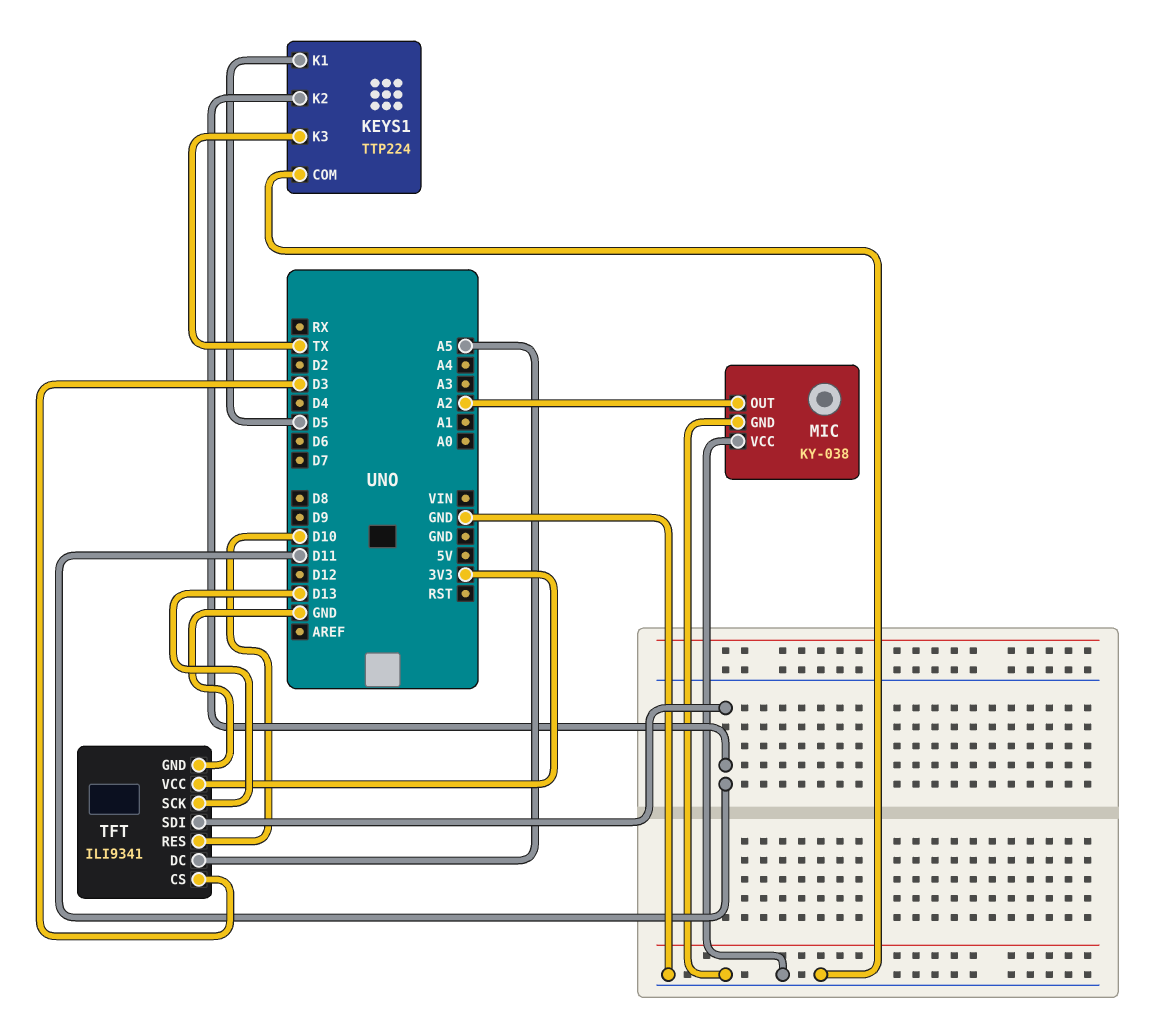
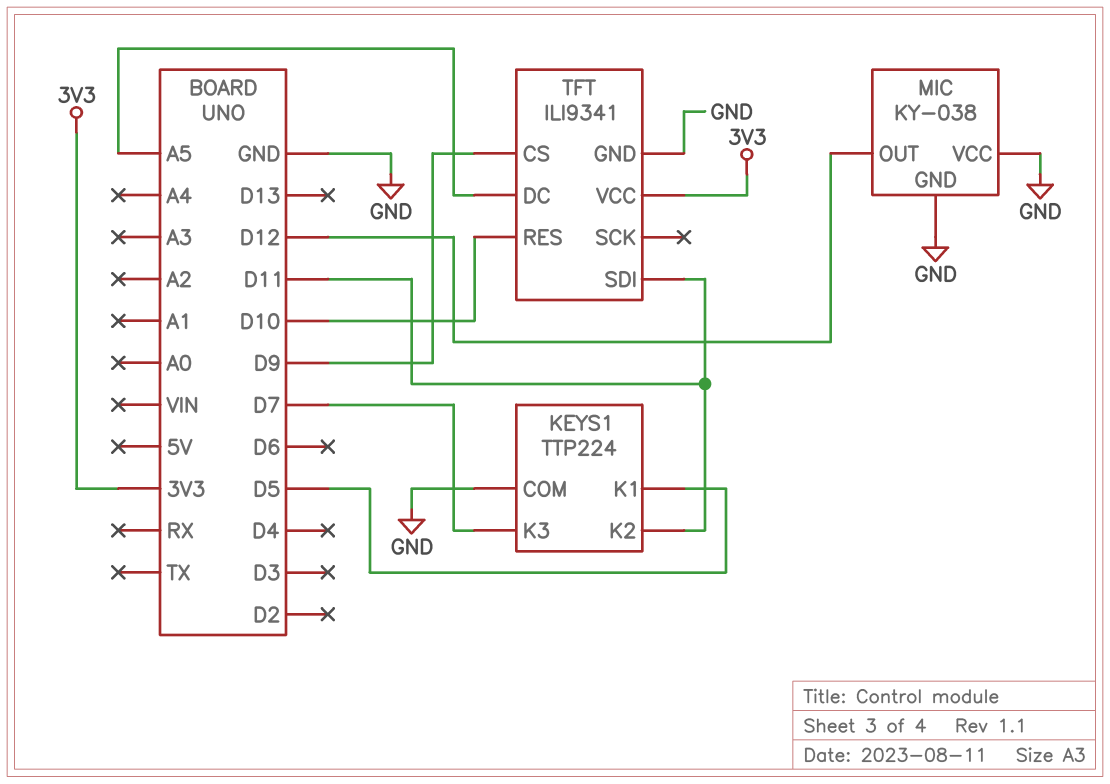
KEYS1 pin K3: TX -> D7
MIC pin OUT: A2 -> D12
TFT pin CS: D3 -> D9
TFT pin SCK: D13 -> none

